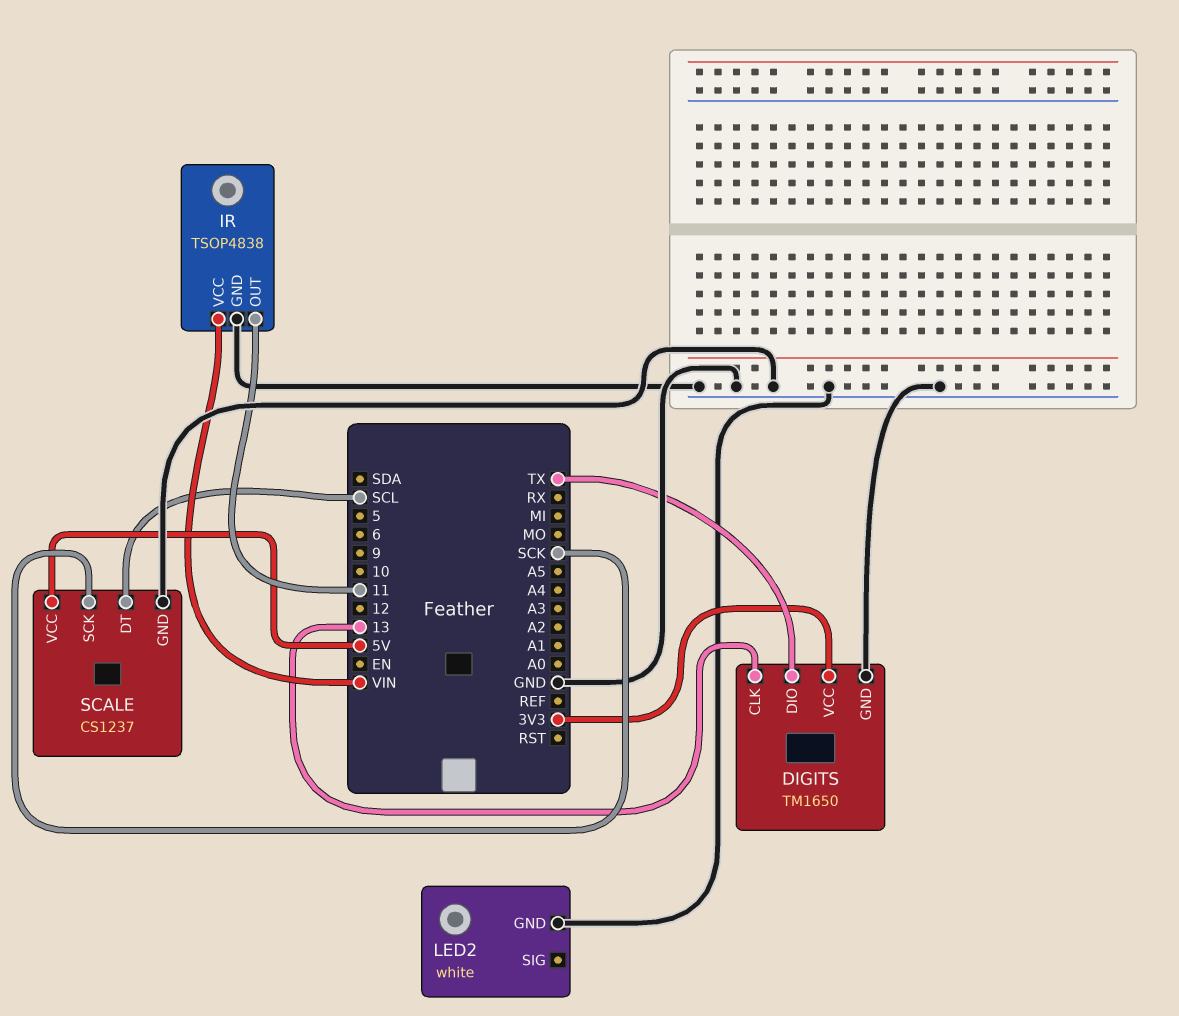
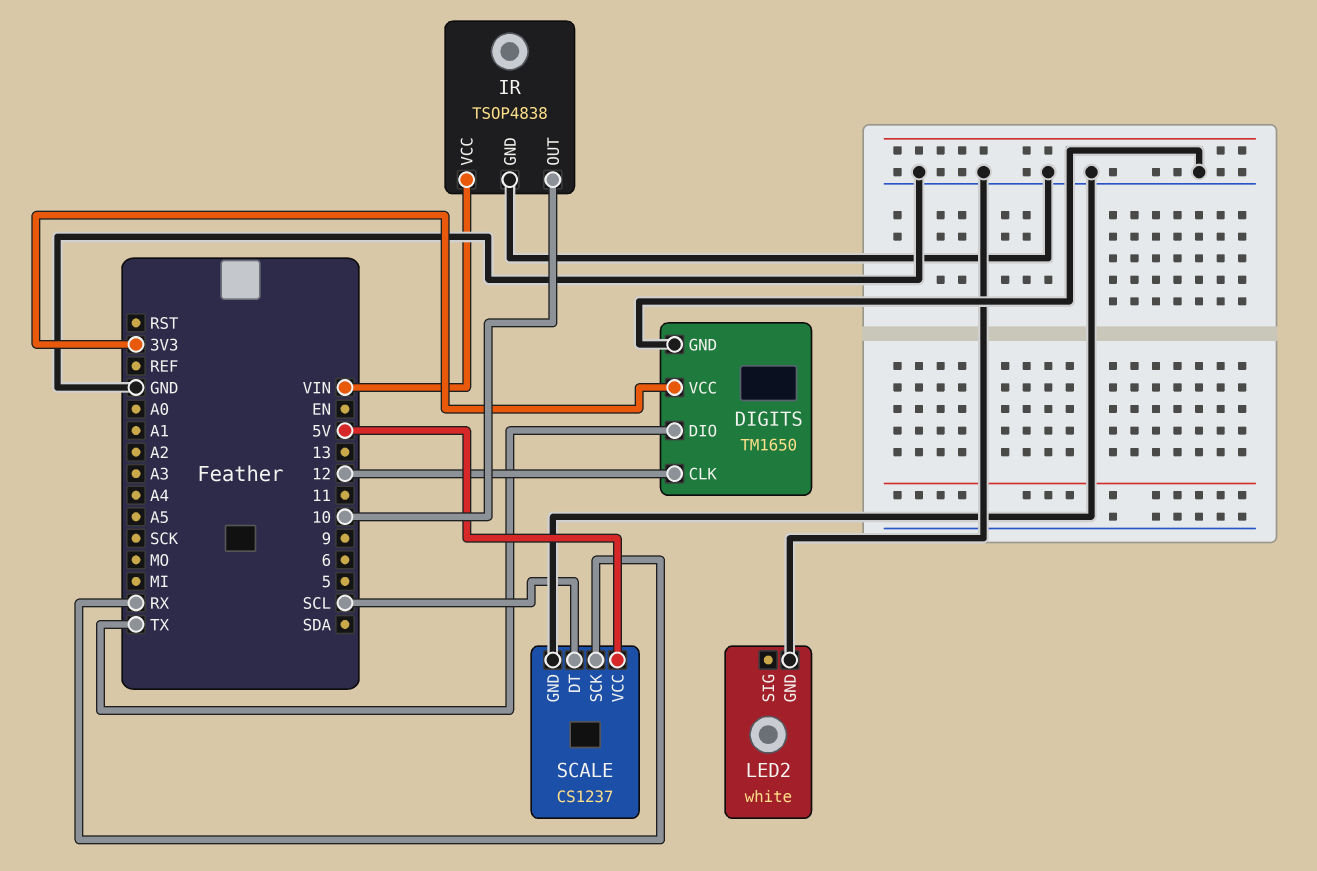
DIGITS pin CLK: 13 -> 12
IR pin OUT: 11 -> 10
SCALE pin SCK: SCK -> RX

